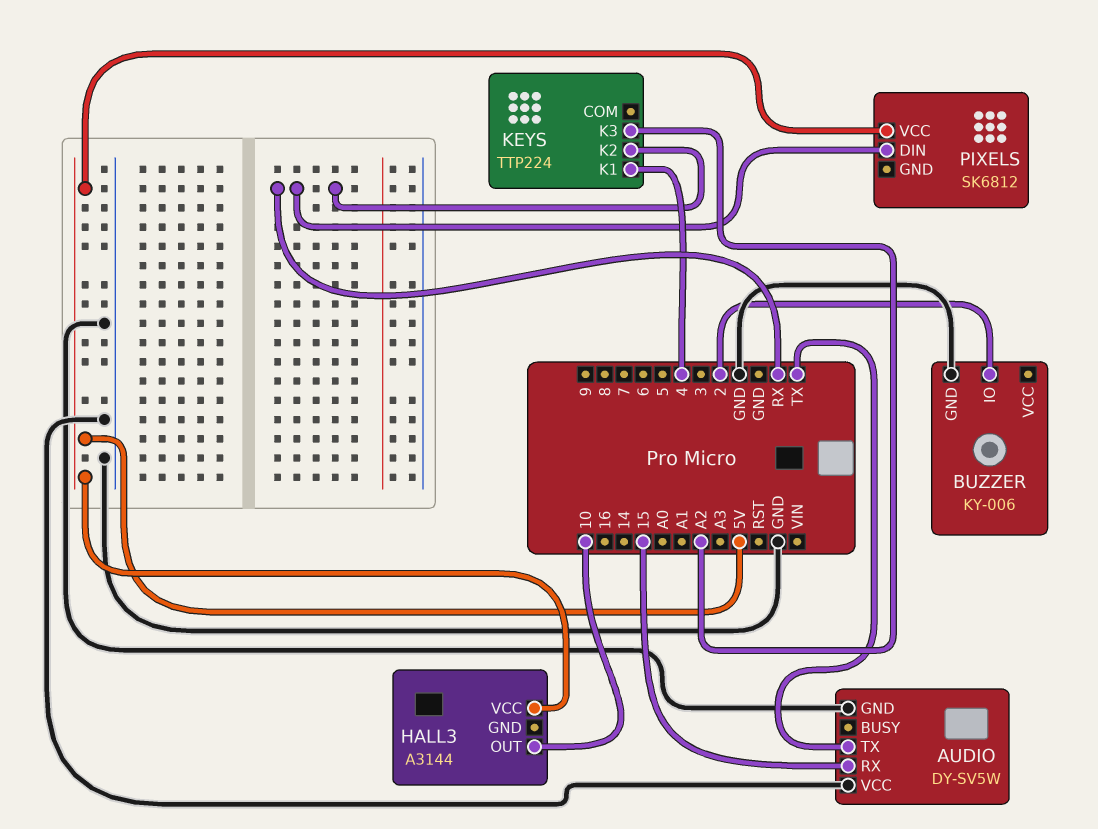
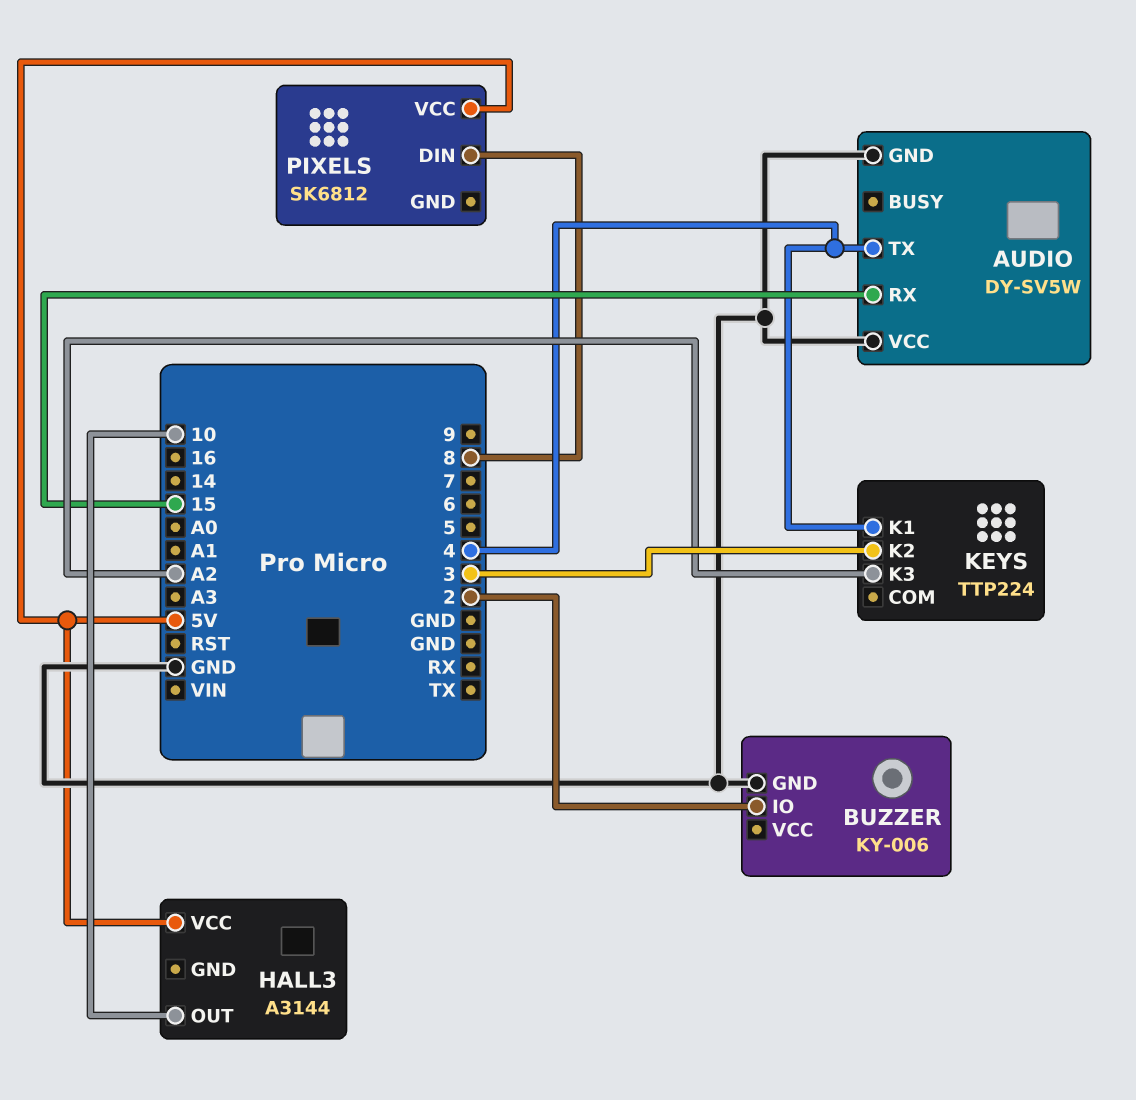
AUDIO pin TX: TX -> 4
KEYS pin K2: RX -> 3
PIXELS pin DIN: RX -> 8

